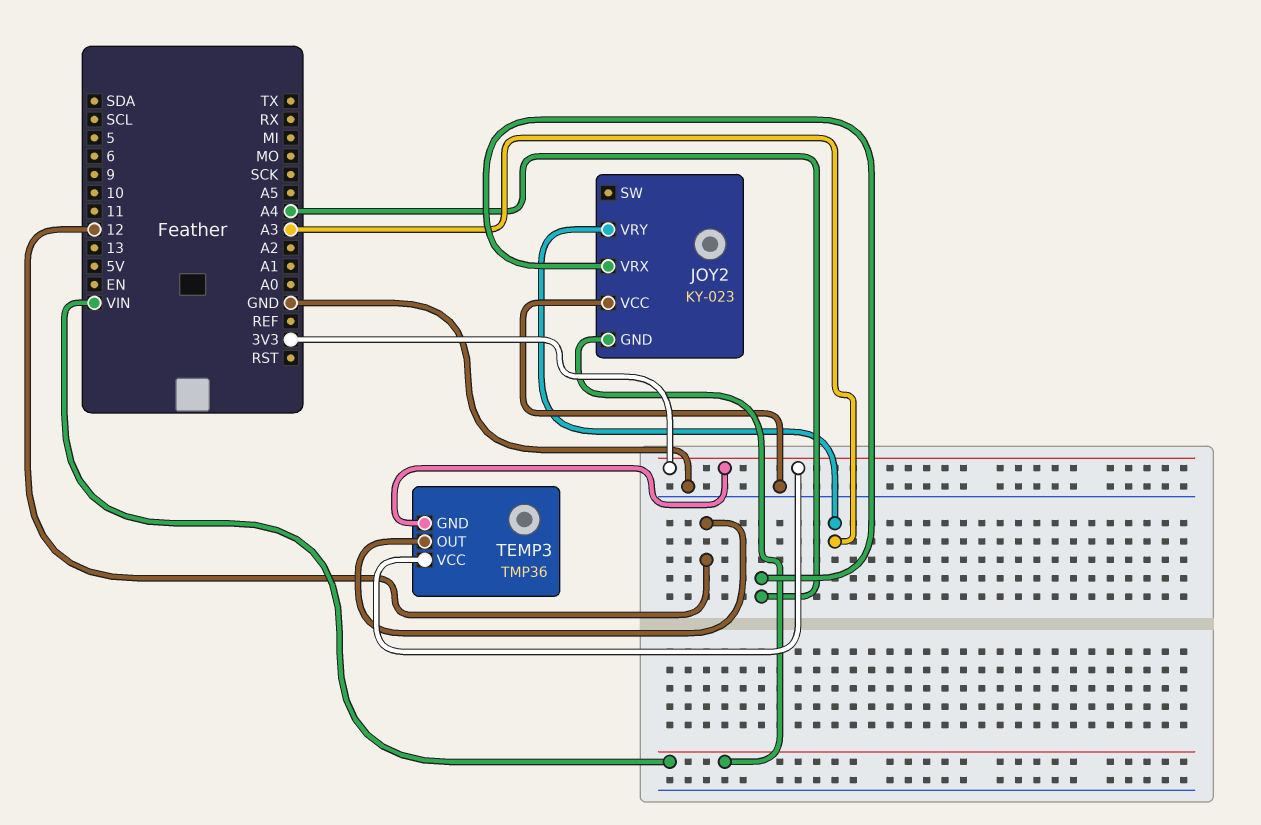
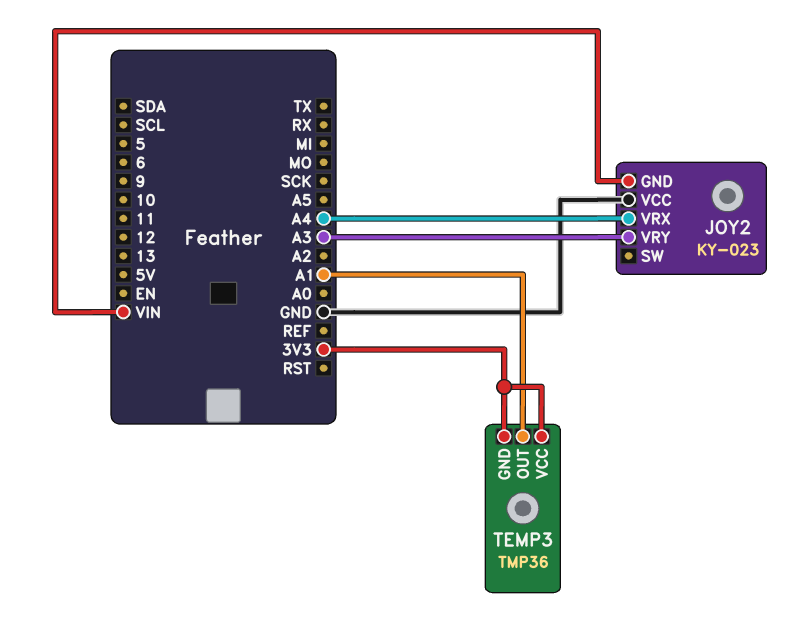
TEMP3 pin OUT: 12 -> A1

